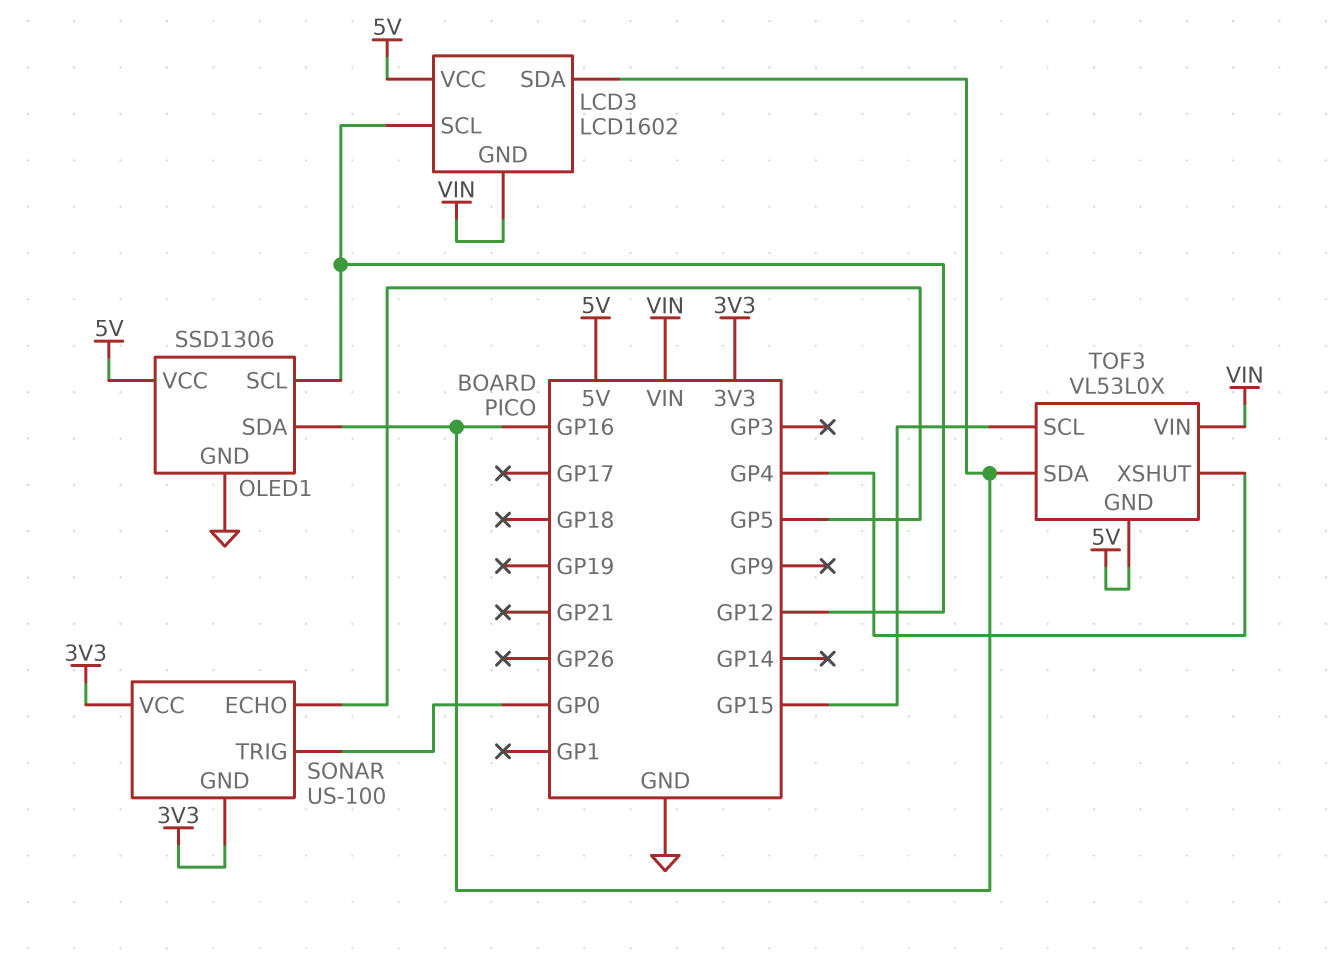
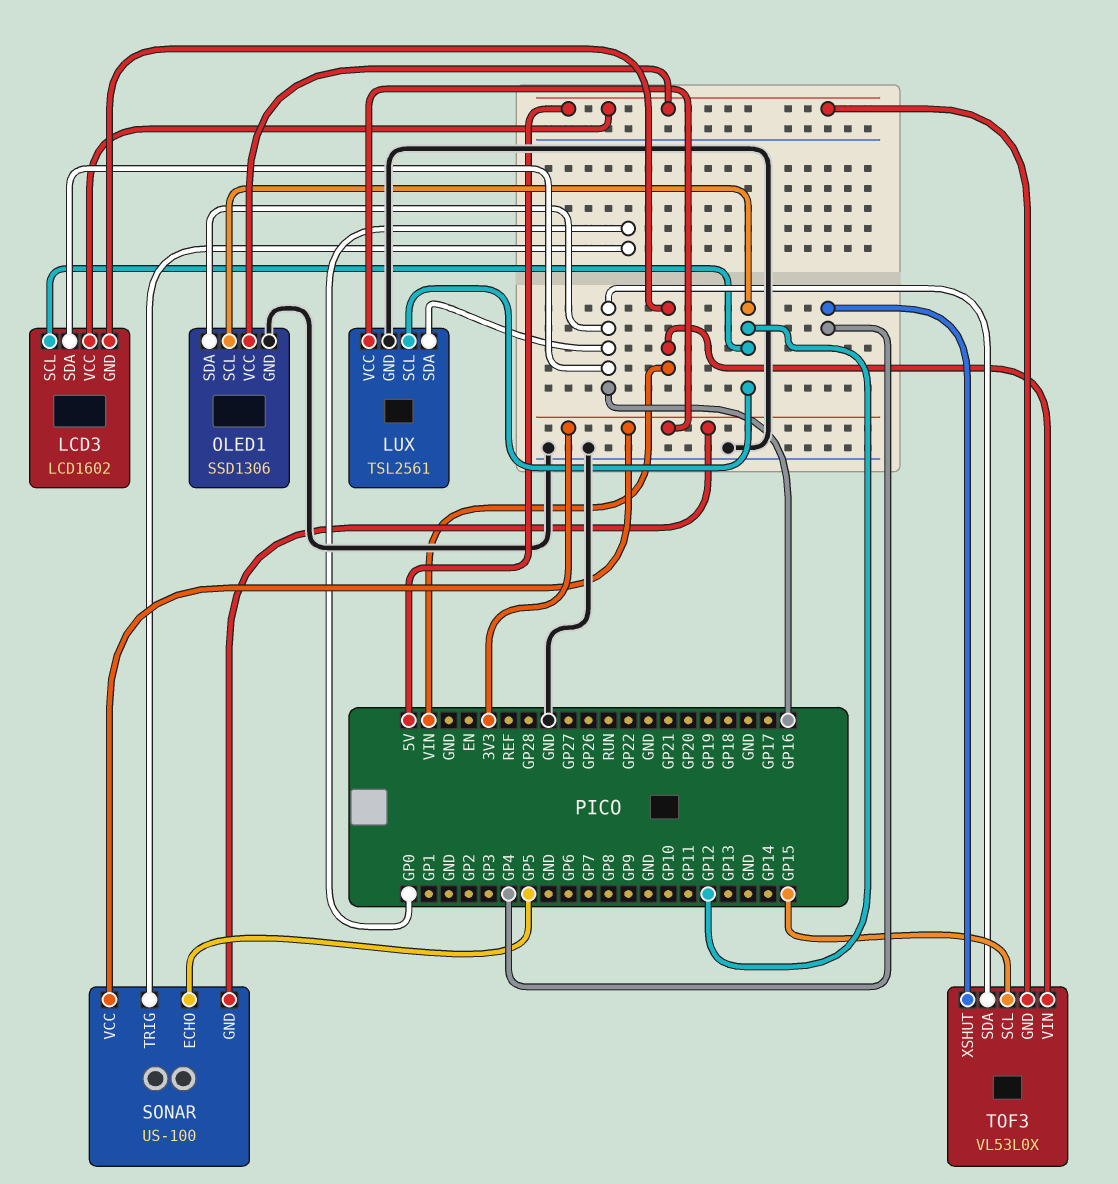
LUX: none -> TSL2561
LUX pin GND: none -> GND
LUX pin SCL: none -> GP12
LUX pin SDA: none -> GP16
LUX pin VCC: none -> 3V3

